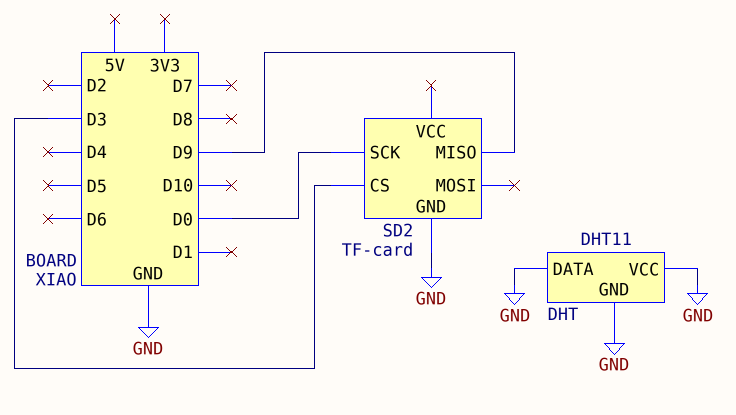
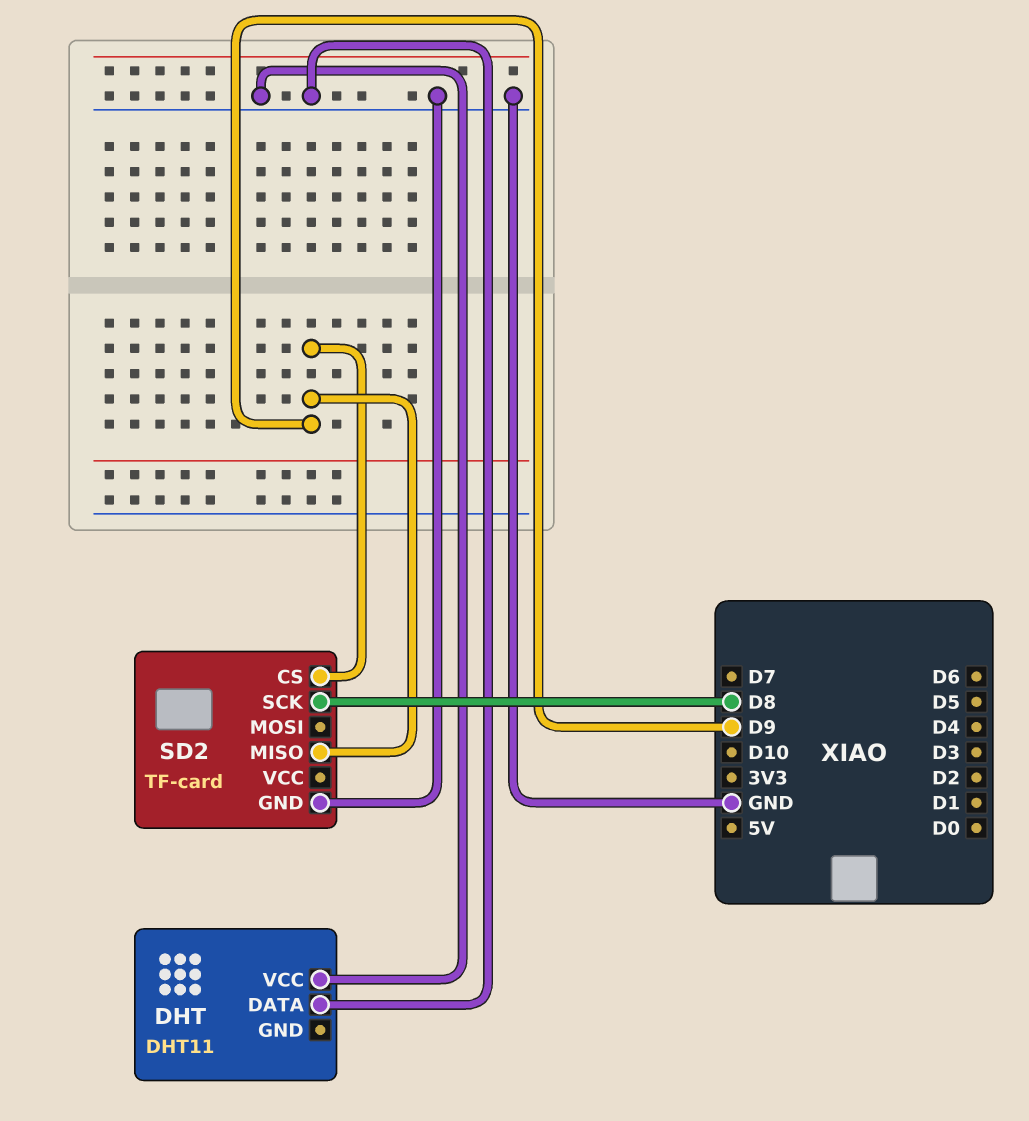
DHT pin GND: GND -> none
SD2 pin CS: D3 -> D9
SD2 pin SCK: D0 -> D8

